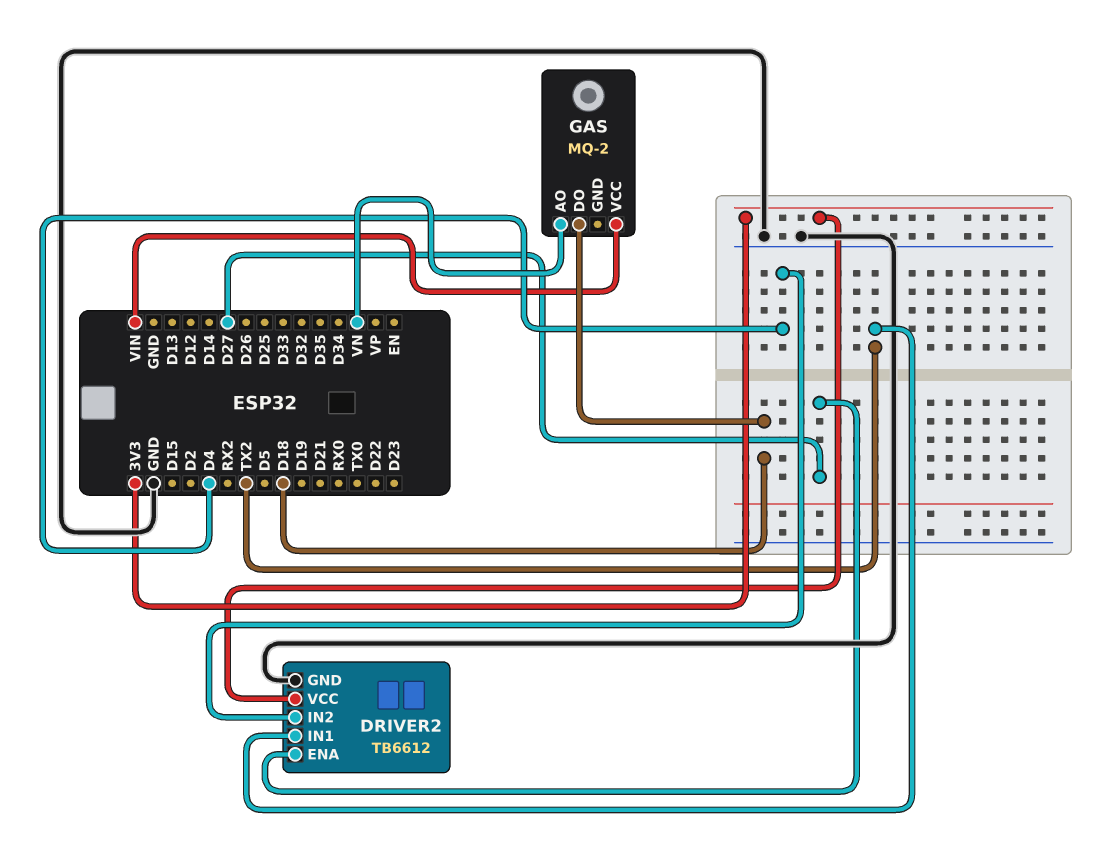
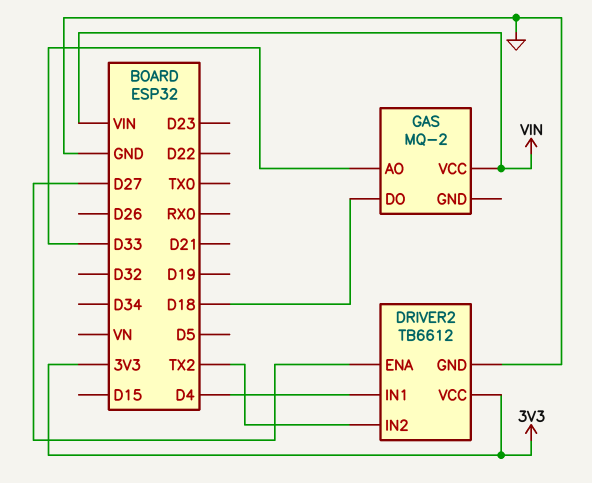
DRIVER2 pin IN1: TX2 -> D4
DRIVER2 pin IN2: D4 -> TX2
GAS pin AO: VN -> D33

